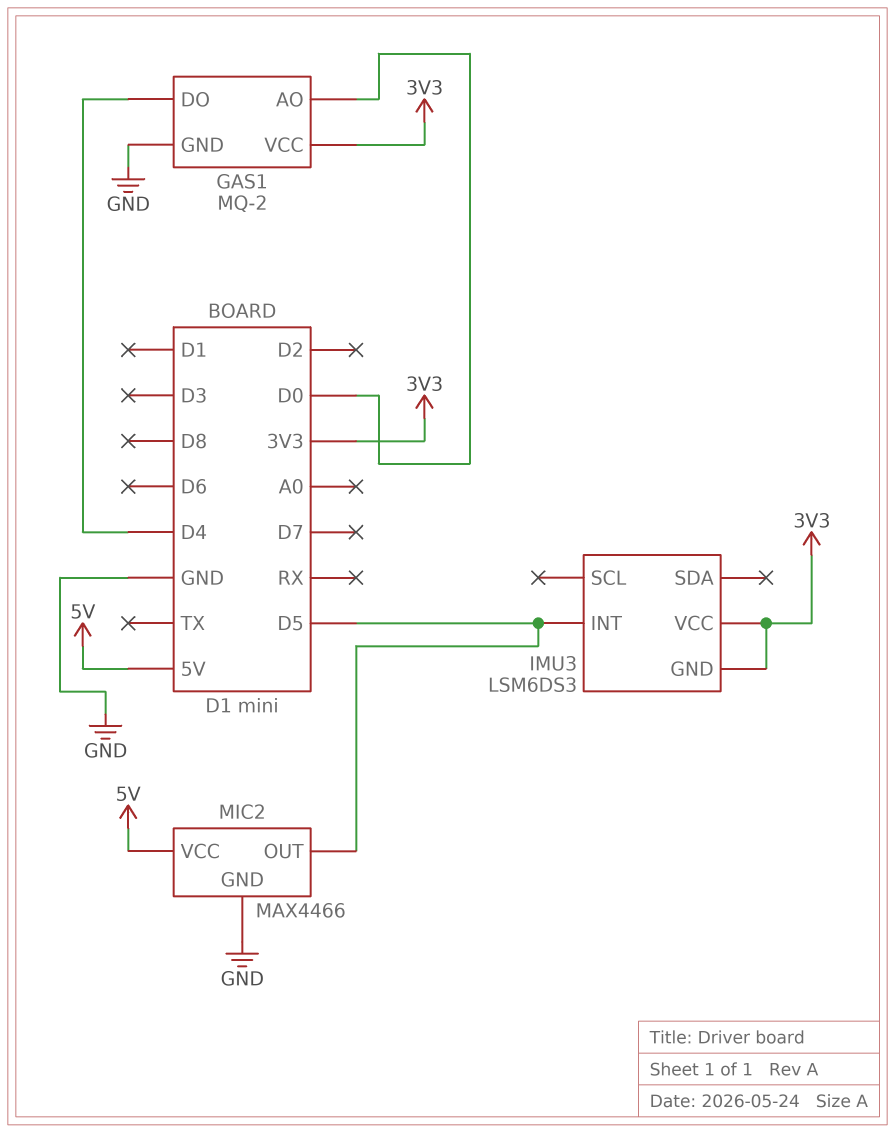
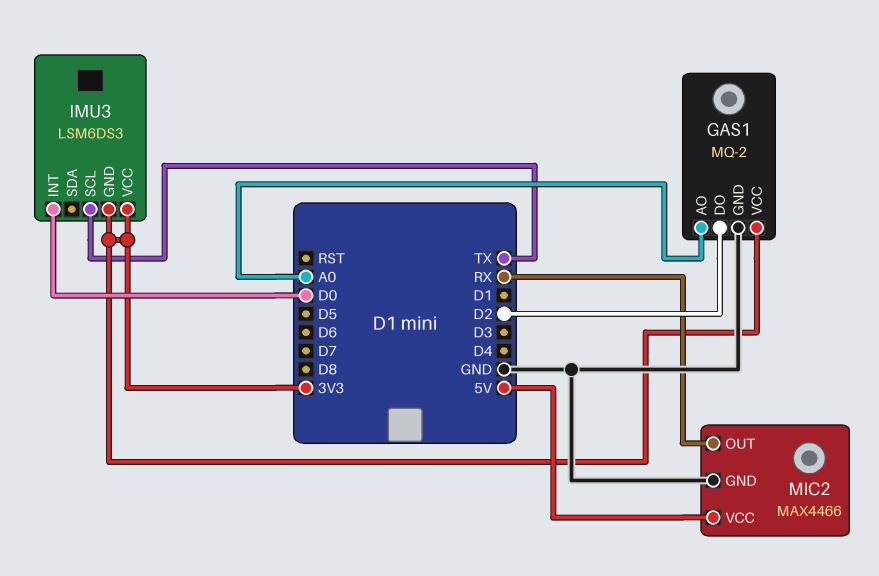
GAS1 pin AO: D0 -> A0
GAS1 pin DO: D4 -> D2
IMU3 pin INT: D5 -> D0
IMU3 pin SCL: none -> TX
MIC2 pin OUT: D5 -> RX

